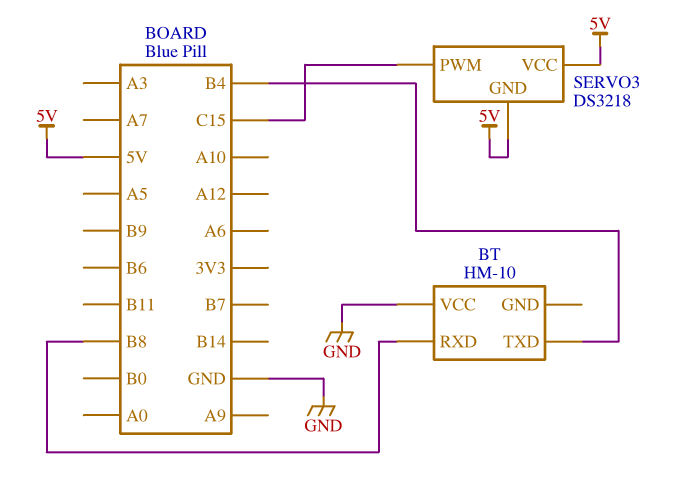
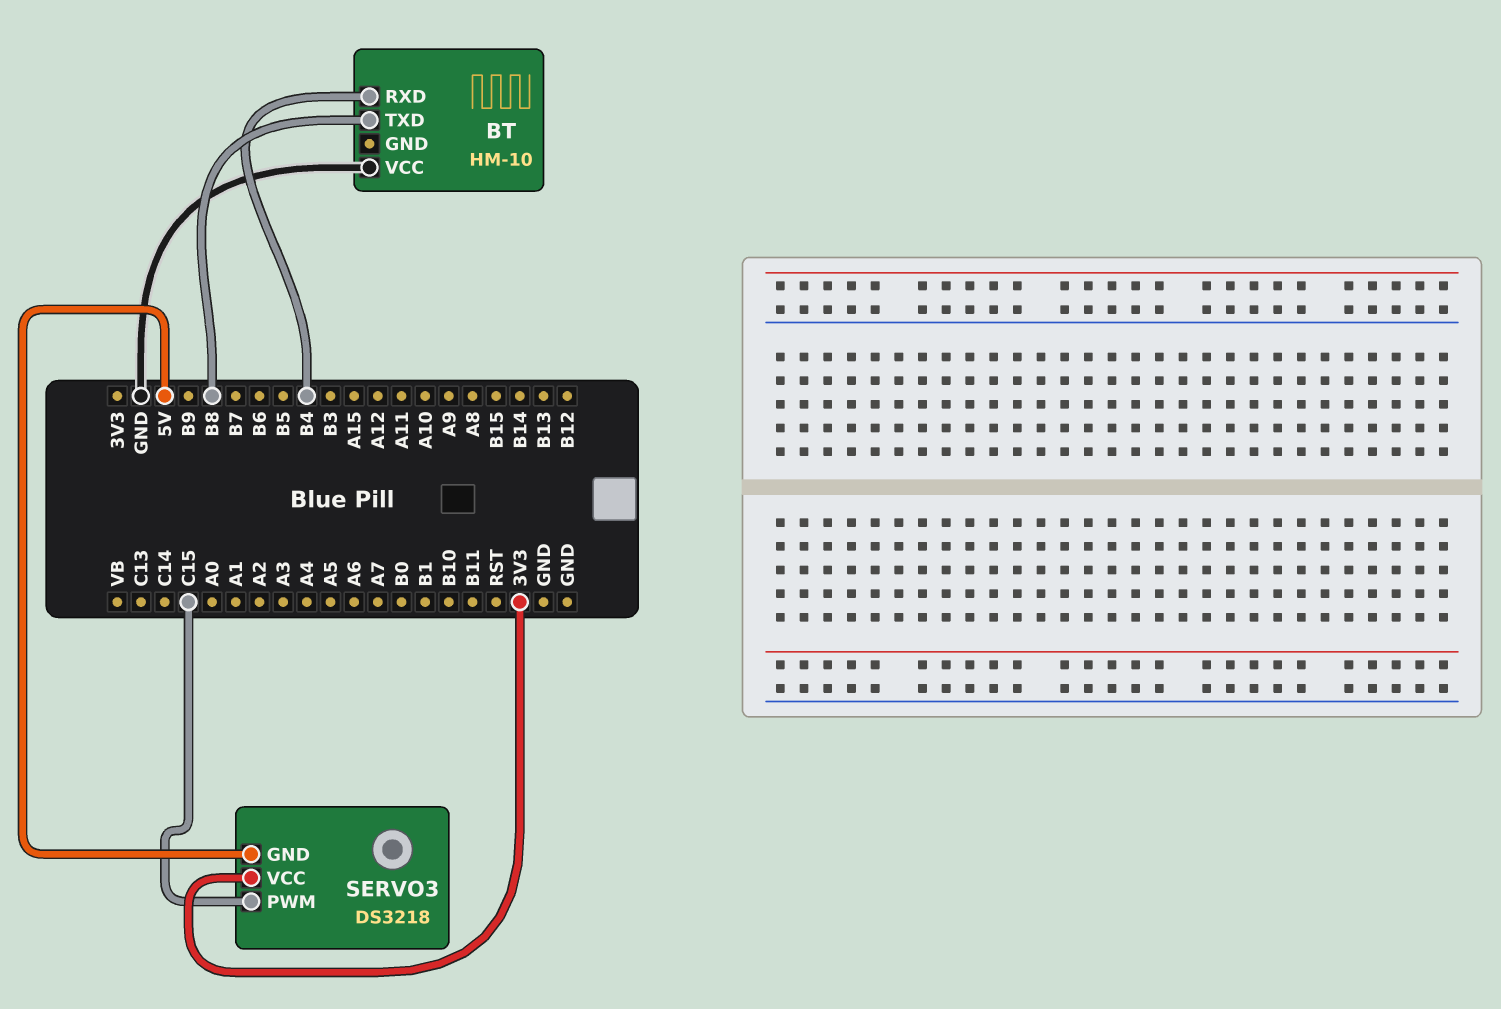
BT pin RXD: B8 -> B4
BT pin TXD: B4 -> B8
SERVO3 pin VCC: 5V -> 3V3

